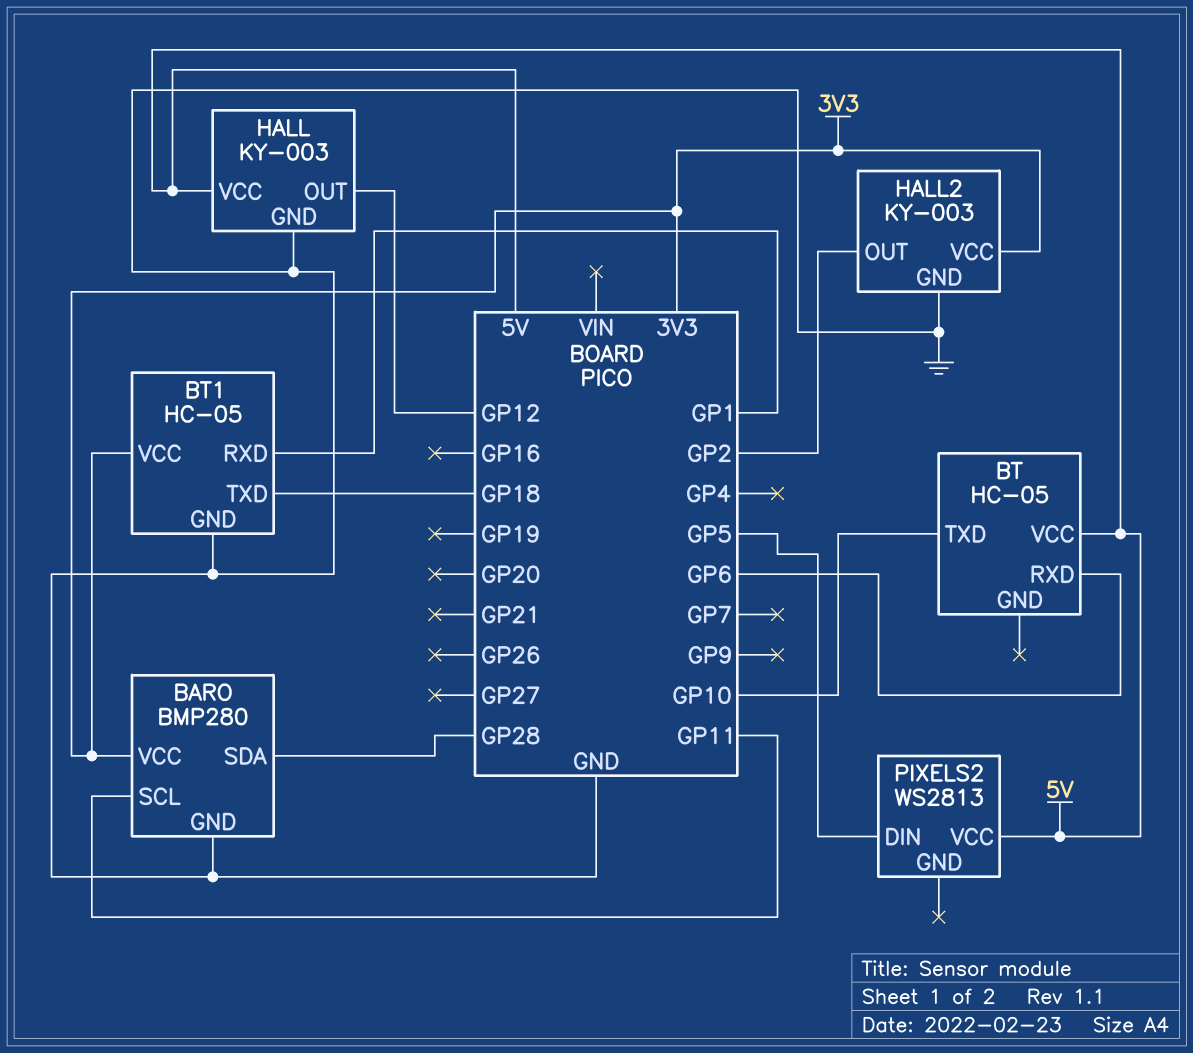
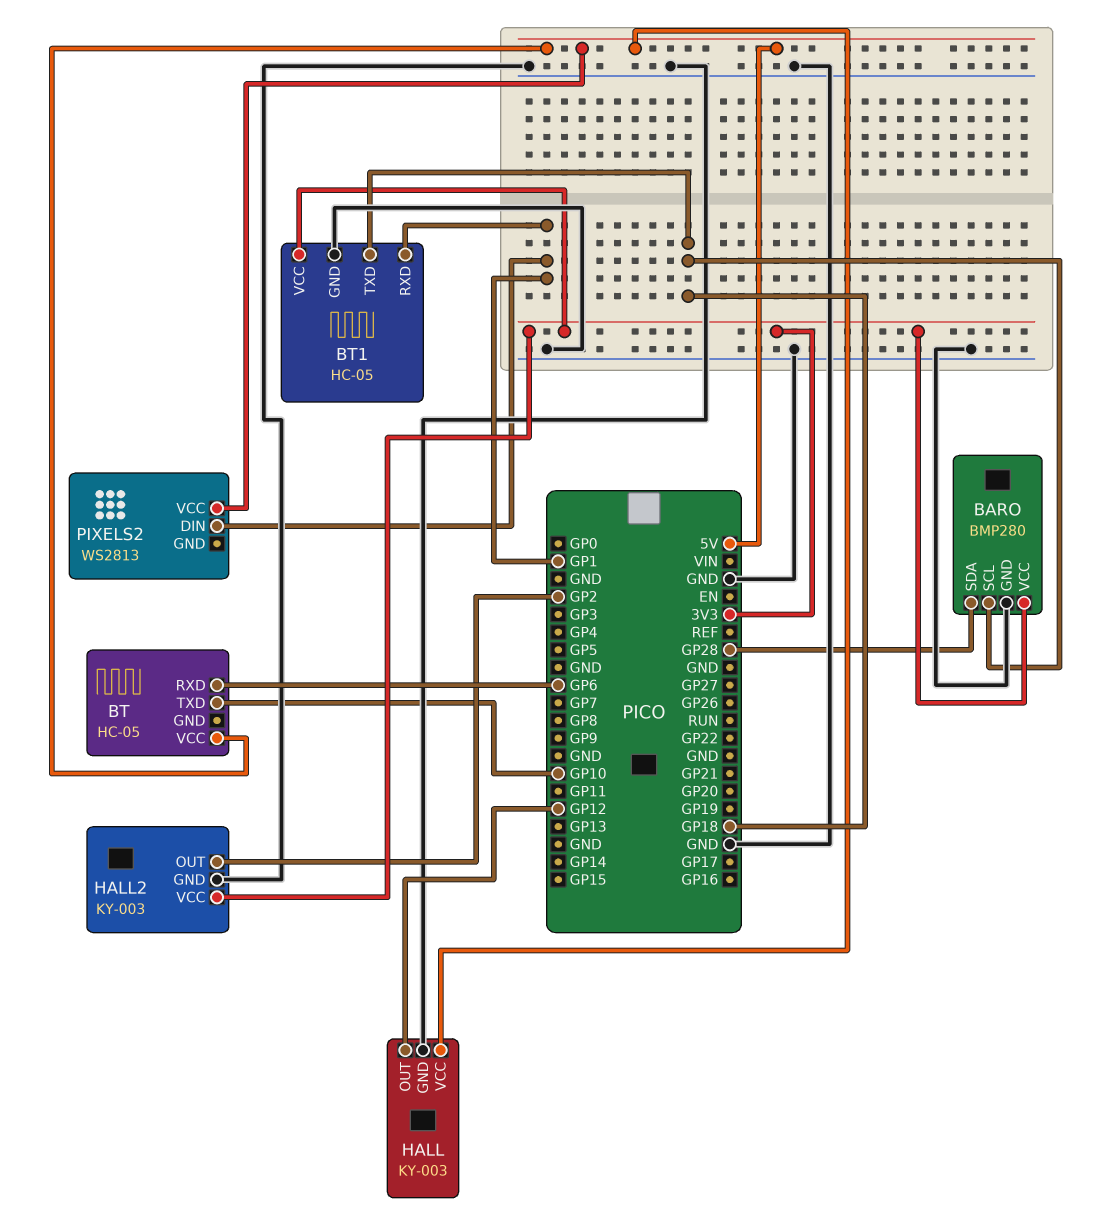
BARO pin SCL: GP11 -> GP18
PIXELS2 pin DIN: GP5 -> GP1

